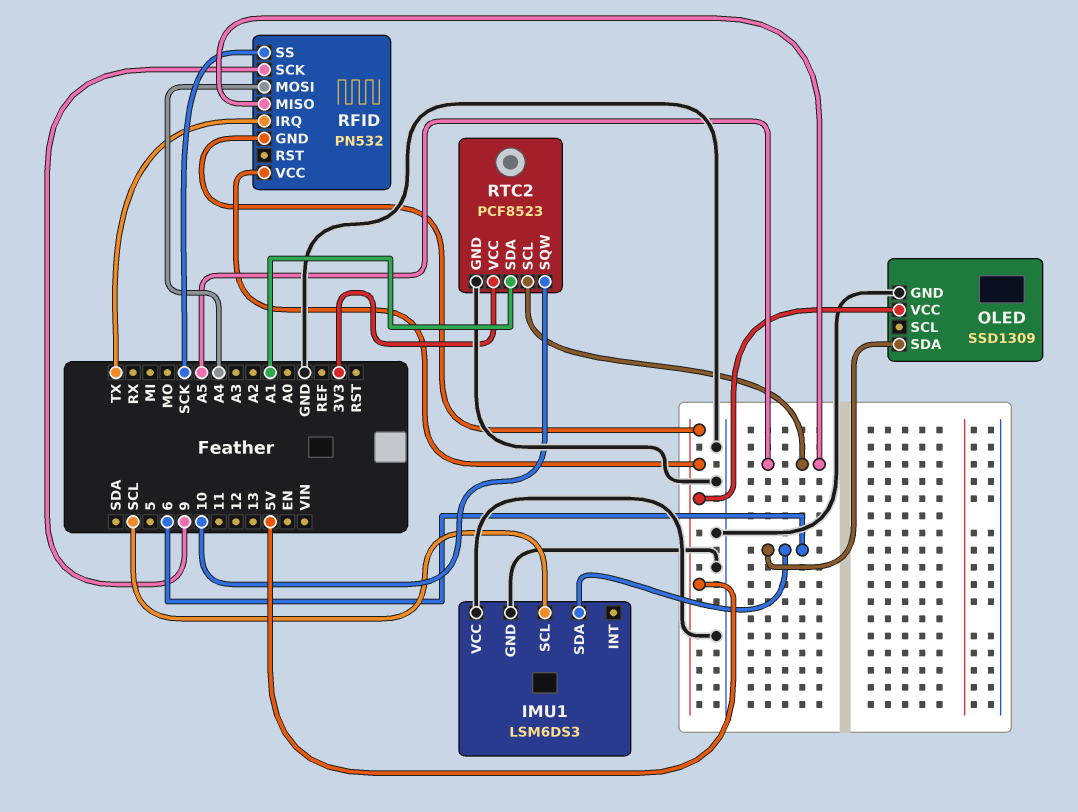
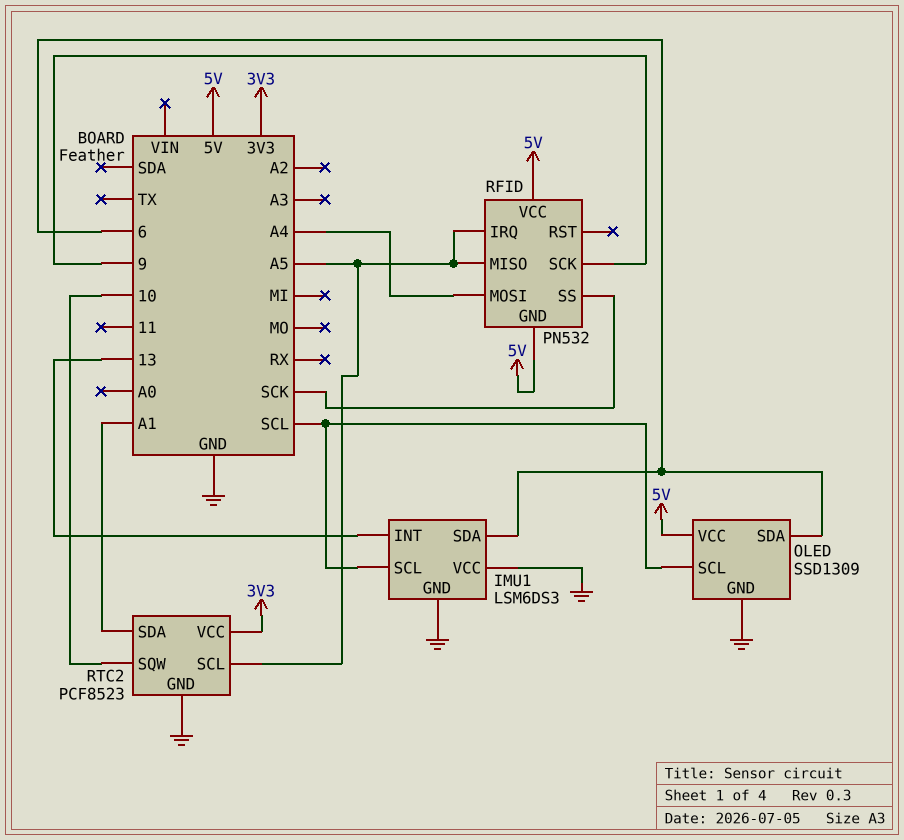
IMU1 pin INT: none -> 13
OLED pin SCL: none -> SCL
RFID pin IRQ: TX -> A5

